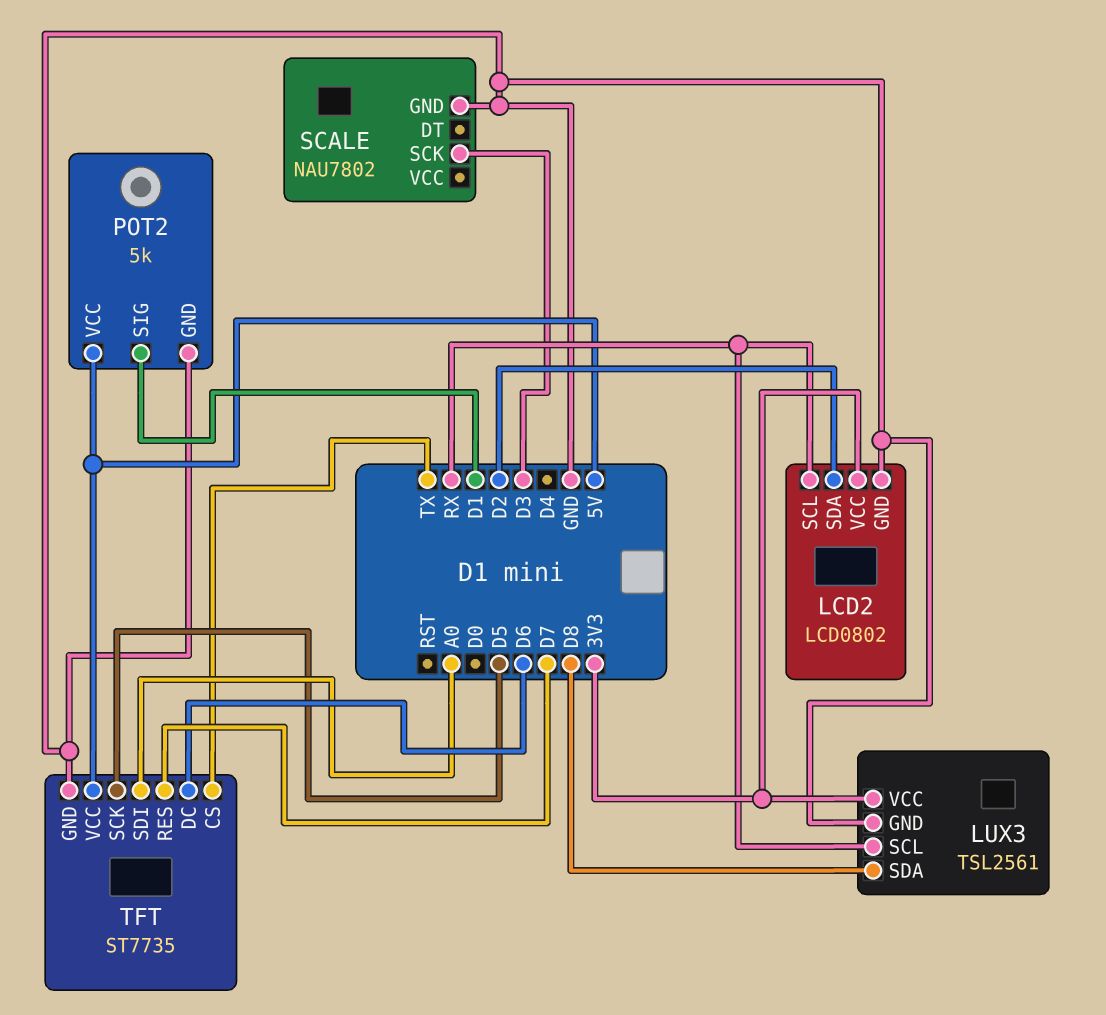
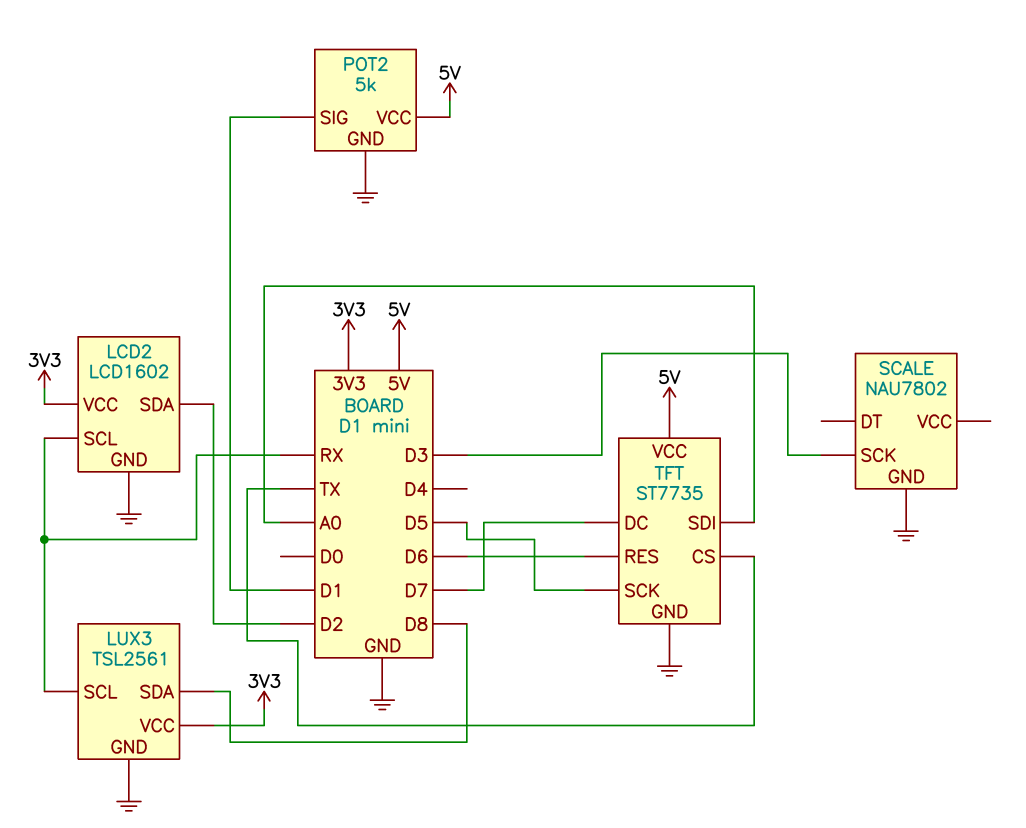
LCD2: LCD0802 -> LCD1602
TFT pin DC: D6 -> D7
TFT pin RES: D7 -> D6

